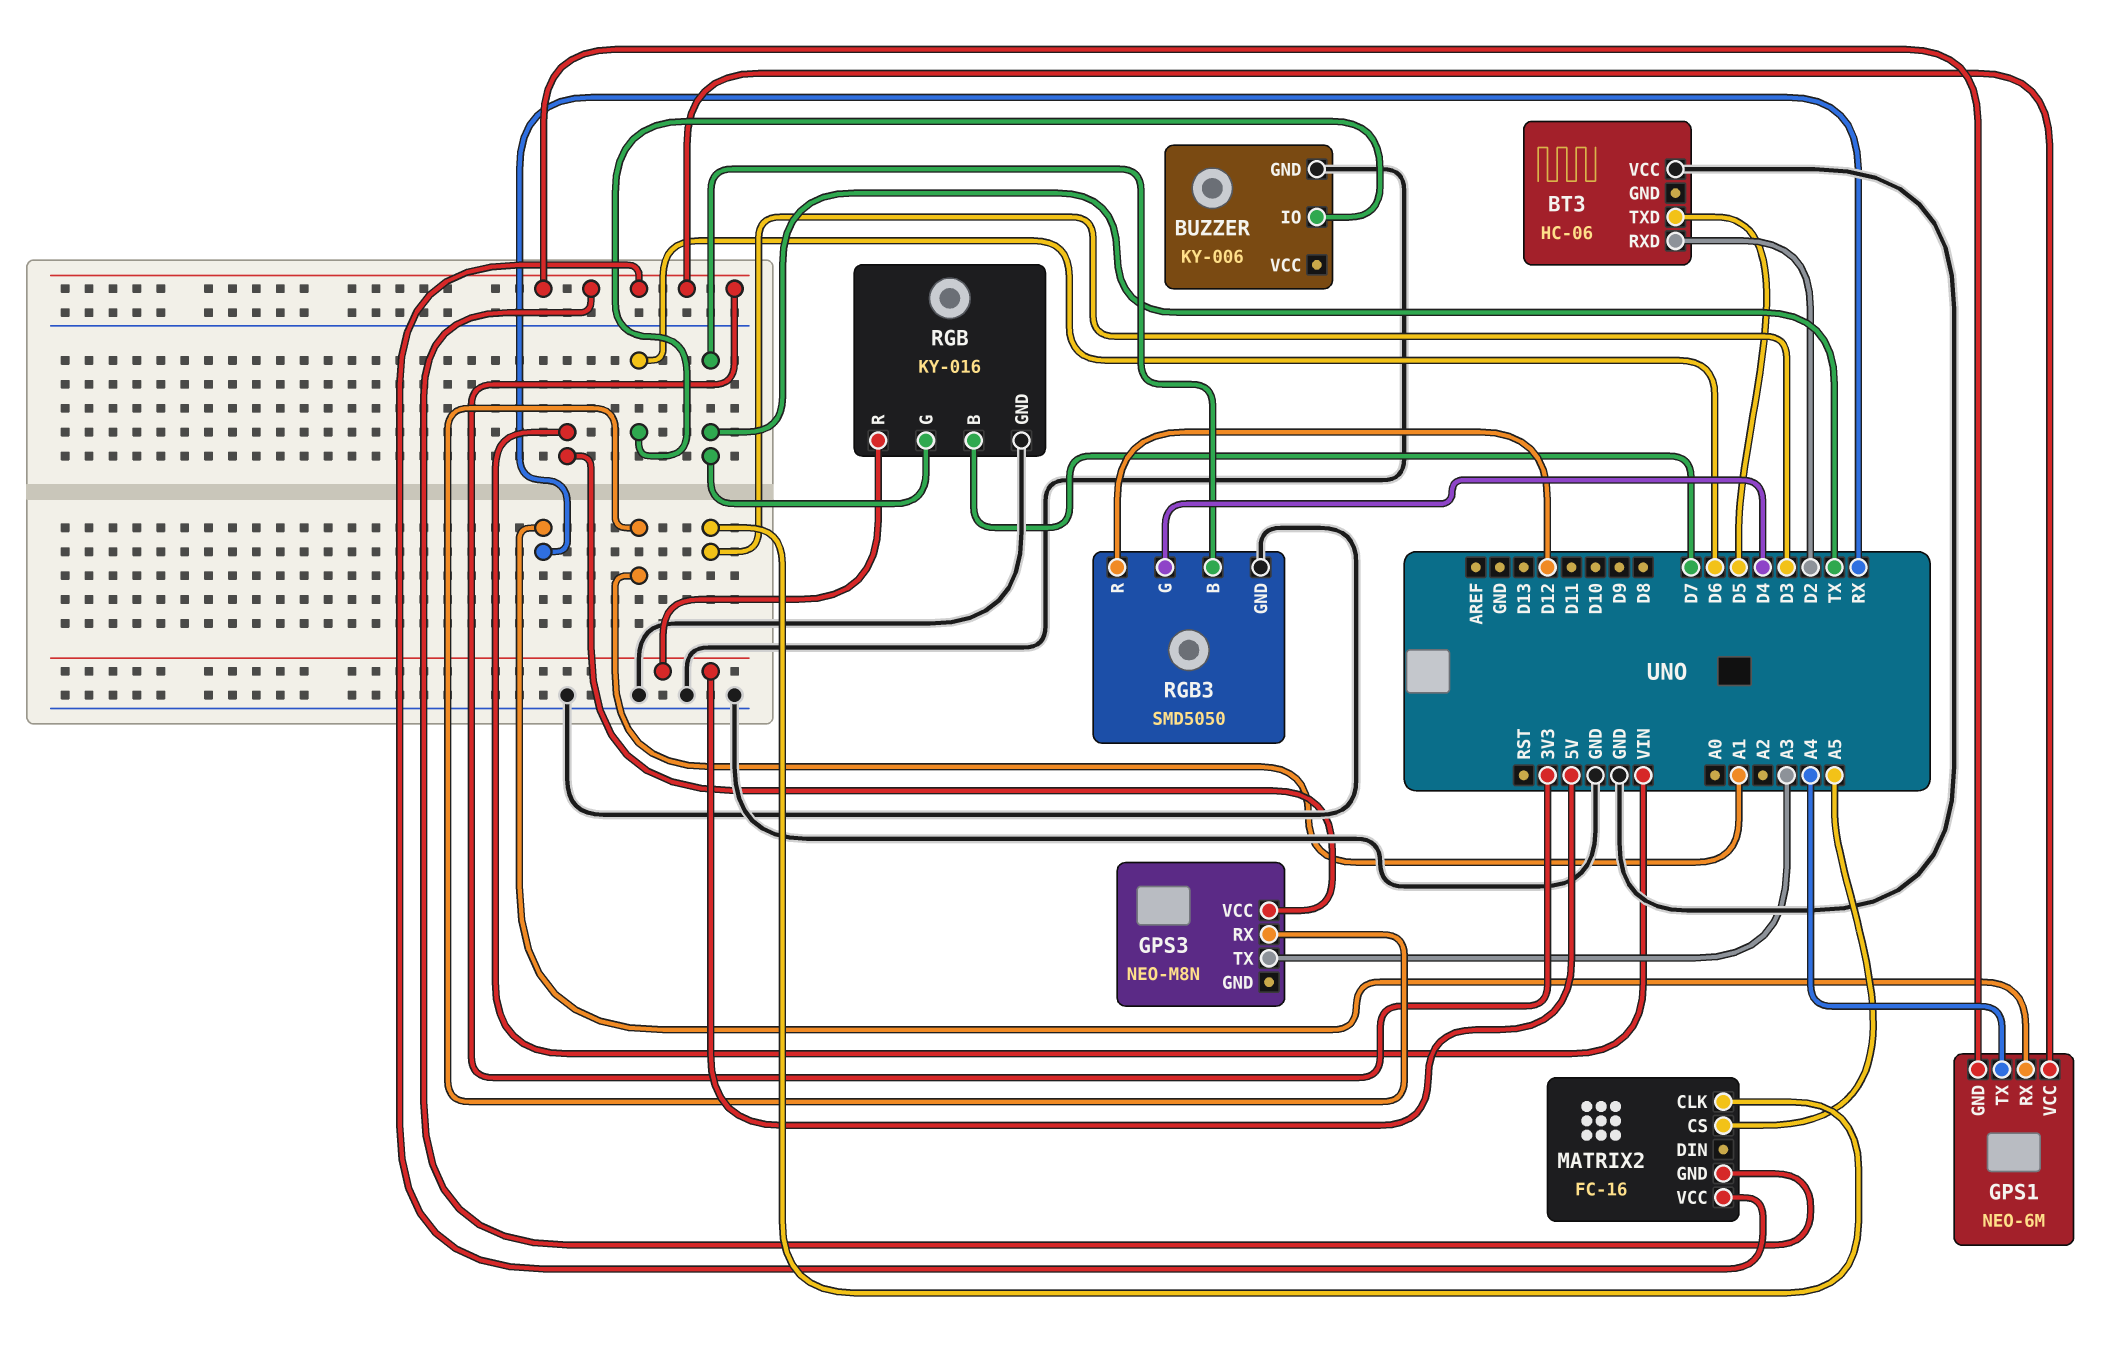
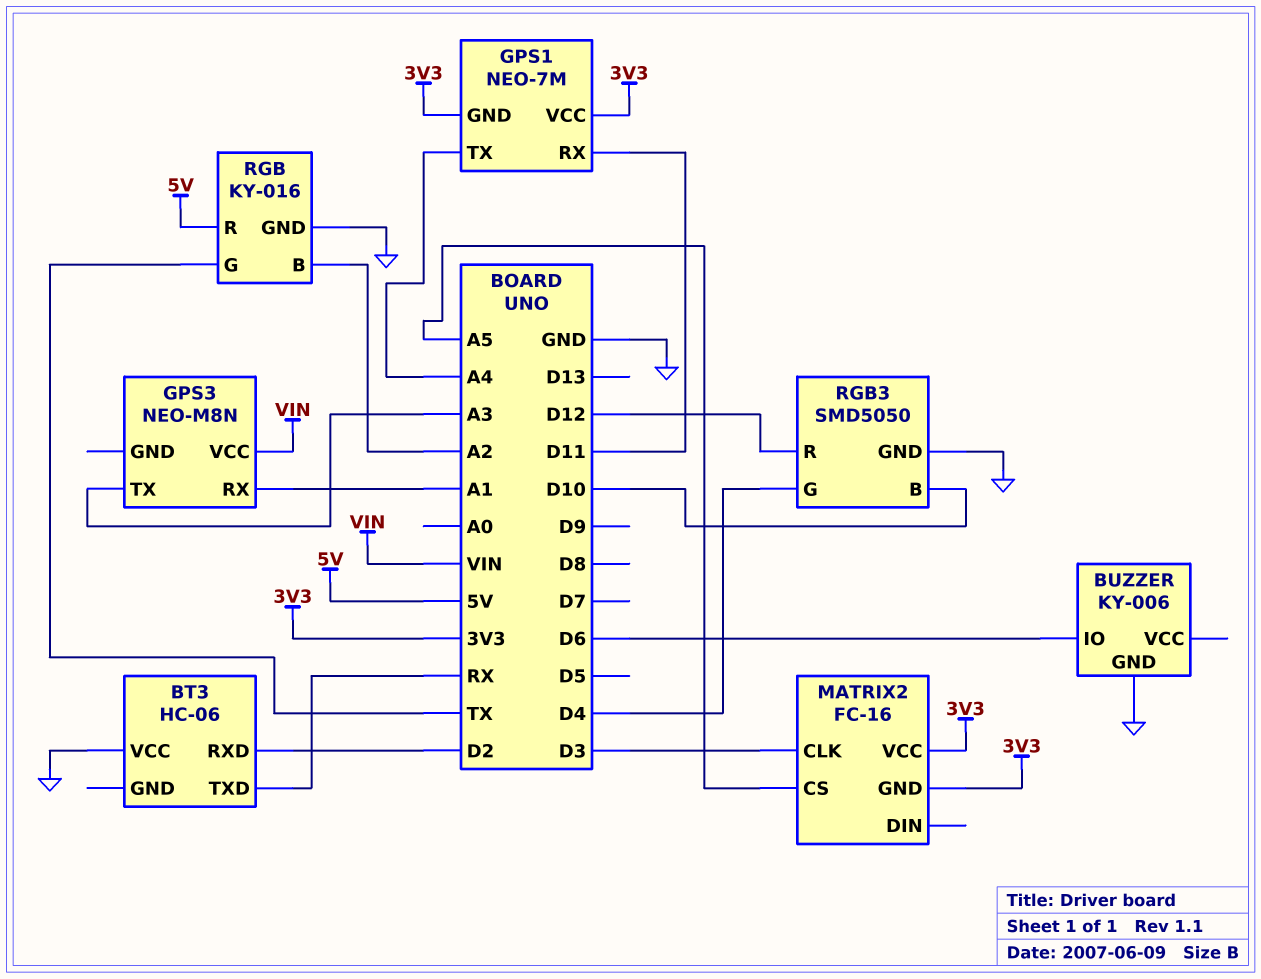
BT3 pin TXD: D5 -> RX
GPS1: NEO-6M -> NEO-7M
GPS1 pin RX: RX -> D11
RGB pin B: D7 -> A2
RGB3 pin B: TX -> D10

